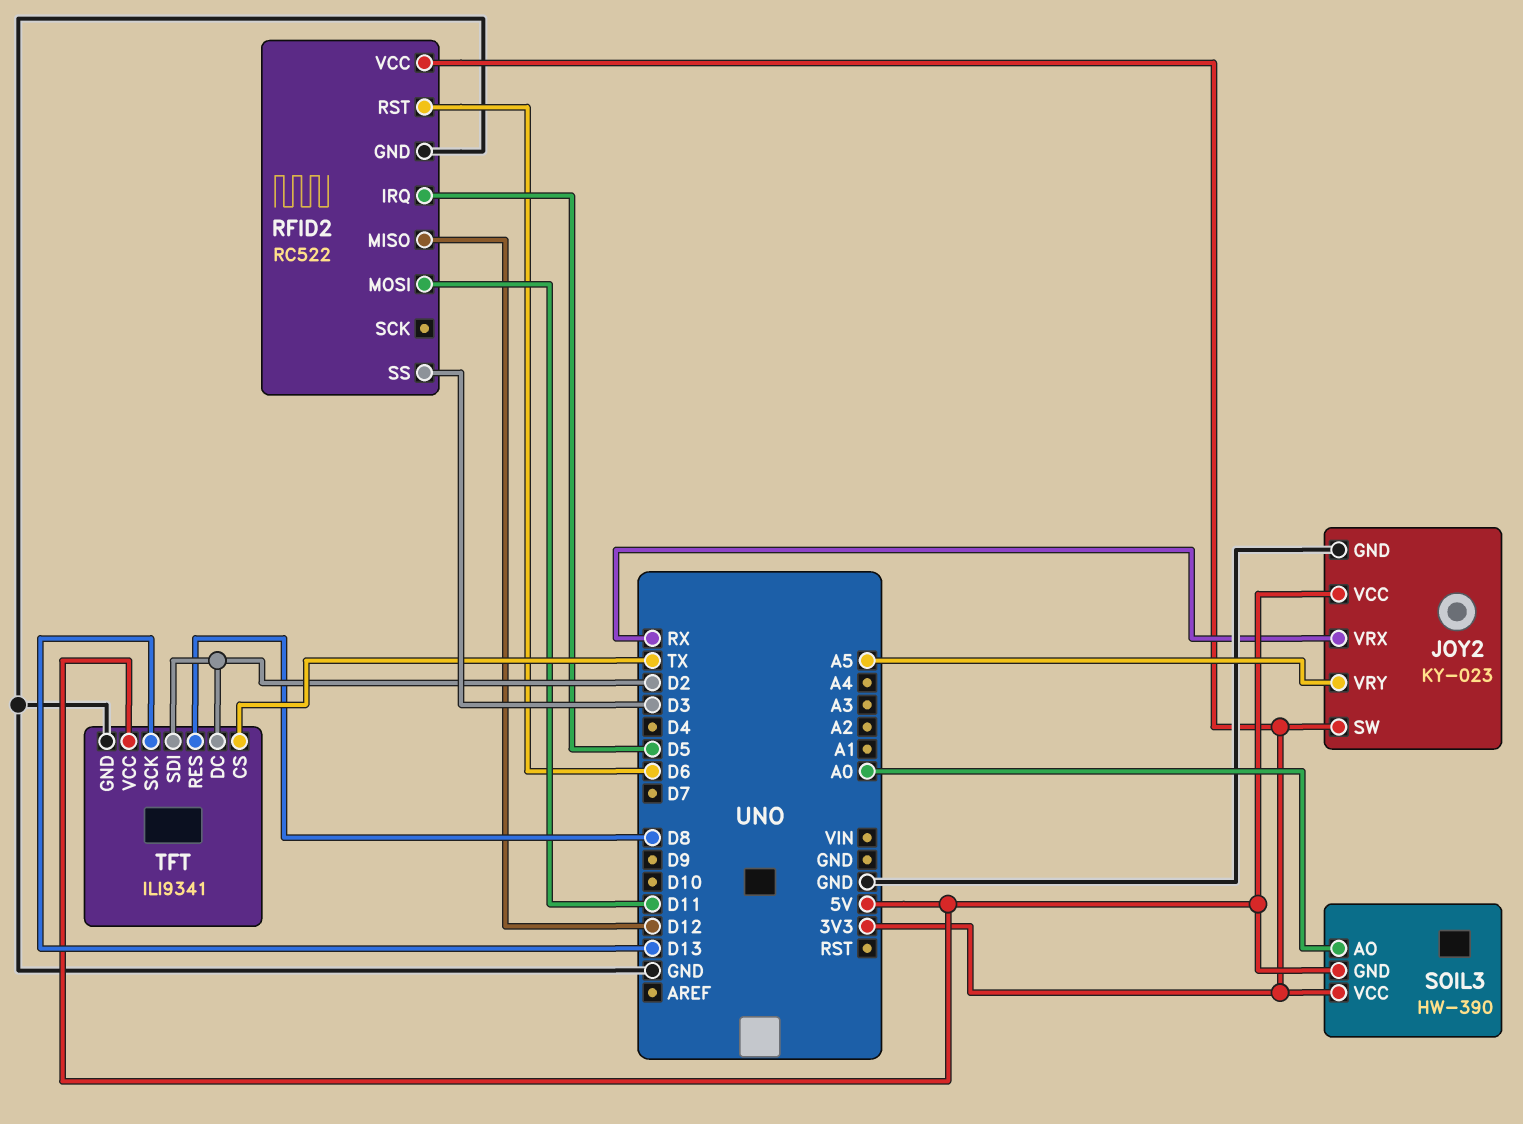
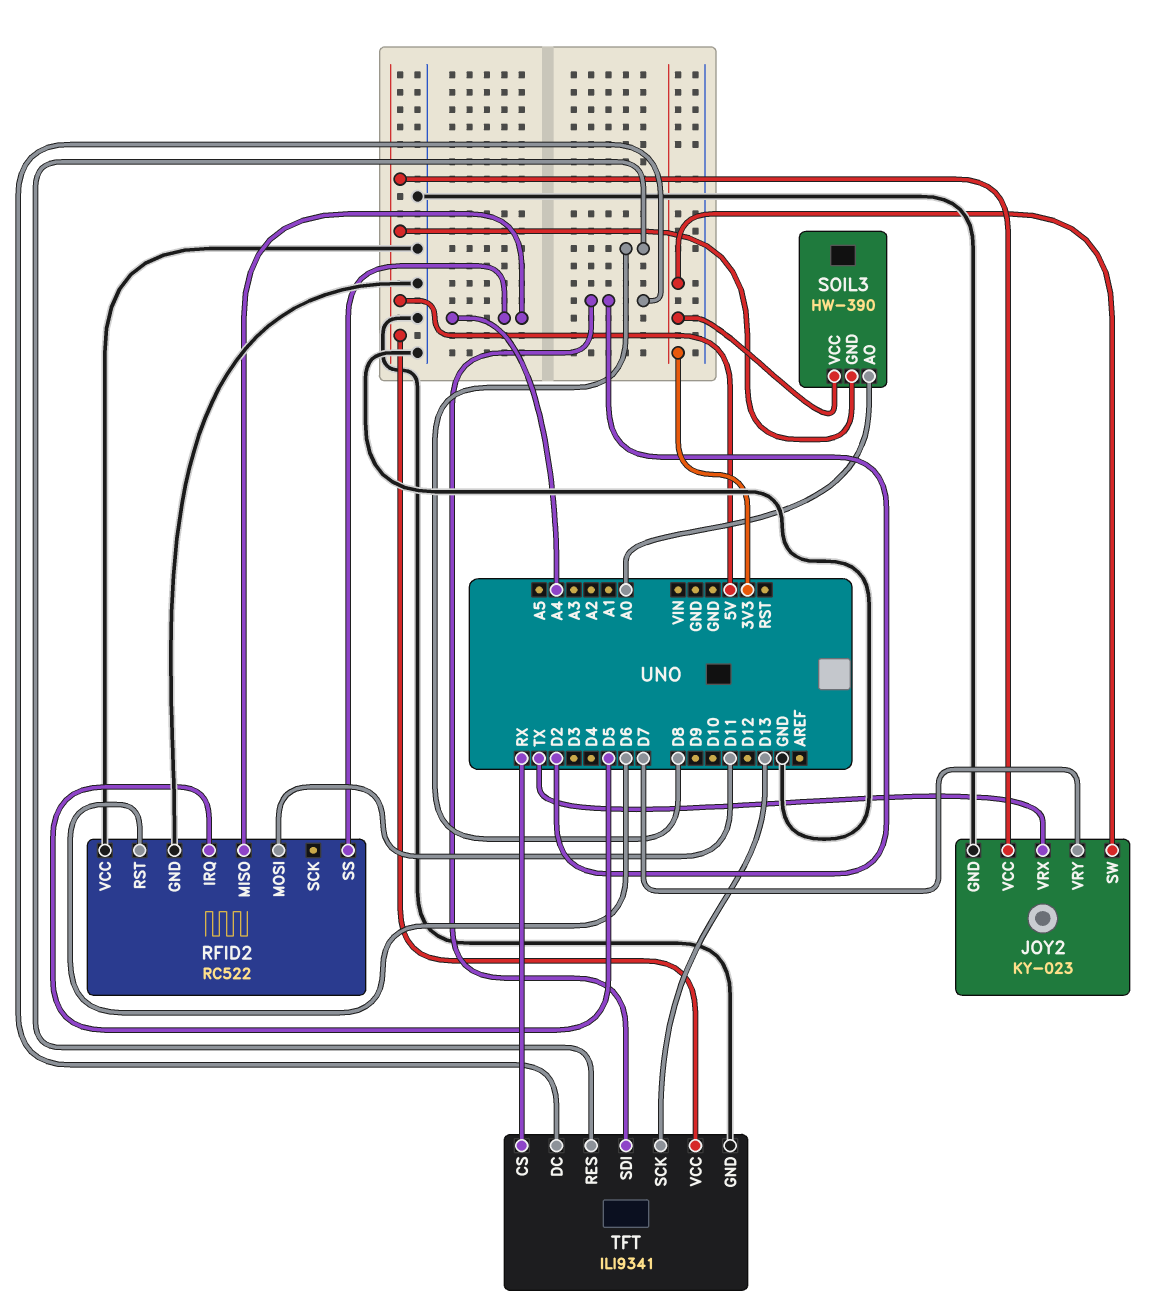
JOY2 pin VRX: RX -> TX
JOY2 pin VRY: A5 -> D7
RFID2 pin MISO: D12 -> A4
RFID2 pin SS: D3 -> A4
RFID2 pin VCC: 3V3 -> GND
TFT pin CS: TX -> RX

